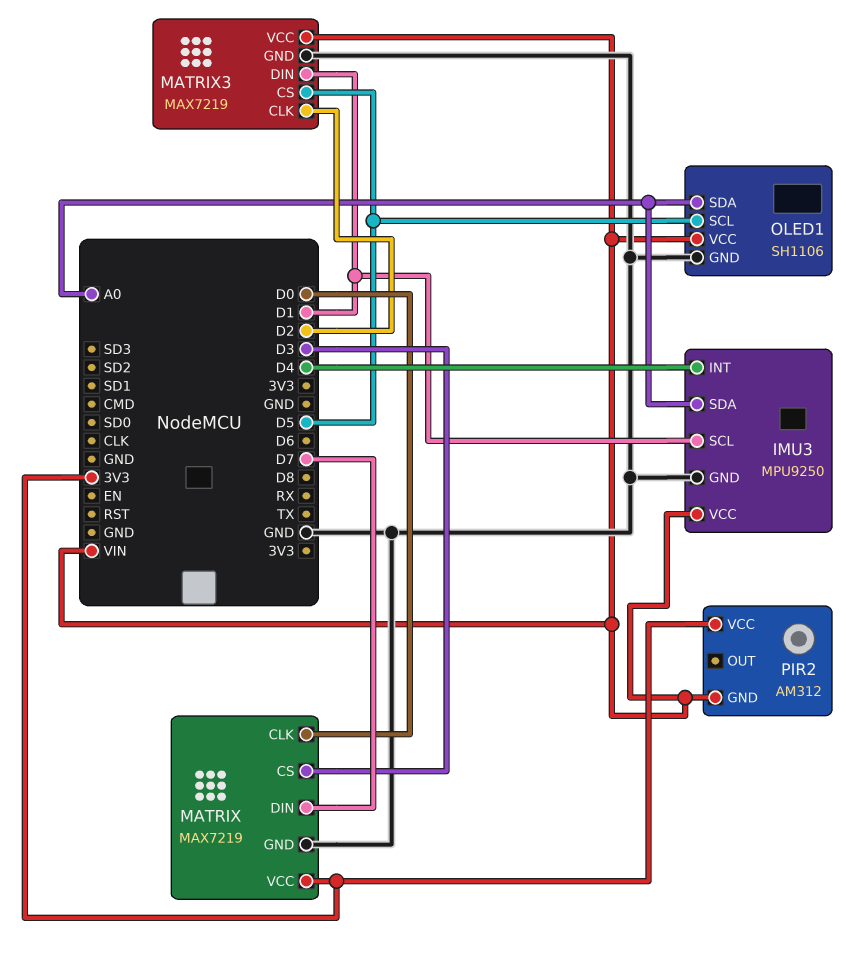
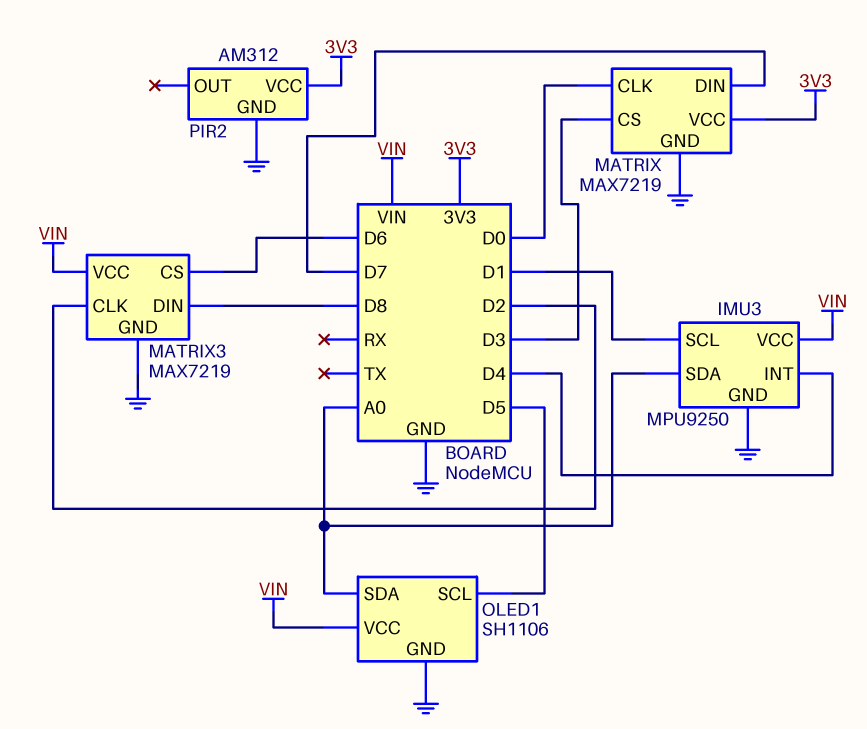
MATRIX3 pin CS: D5 -> D6
MATRIX3 pin DIN: D1 -> D8
PIR2 pin GND: VIN -> GND

